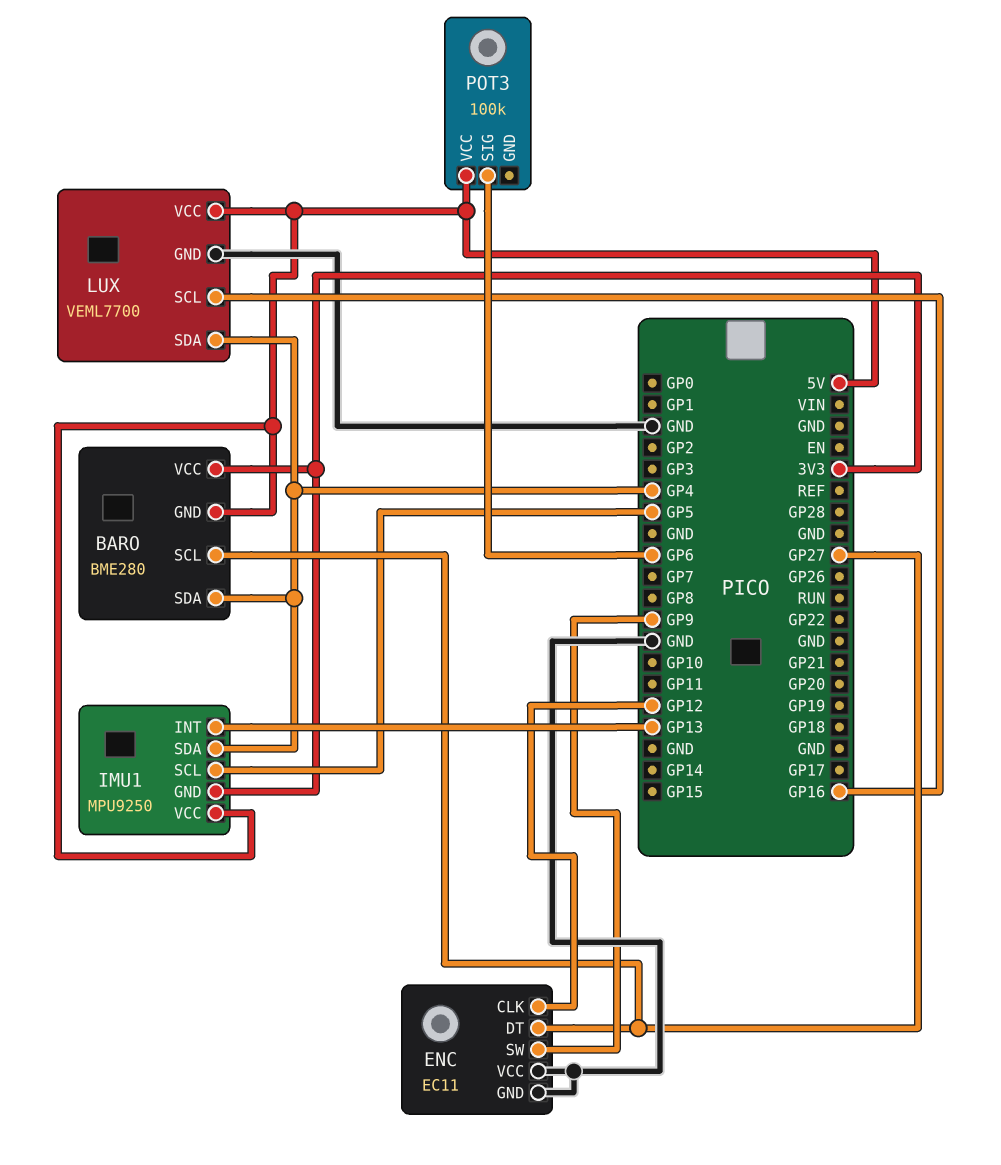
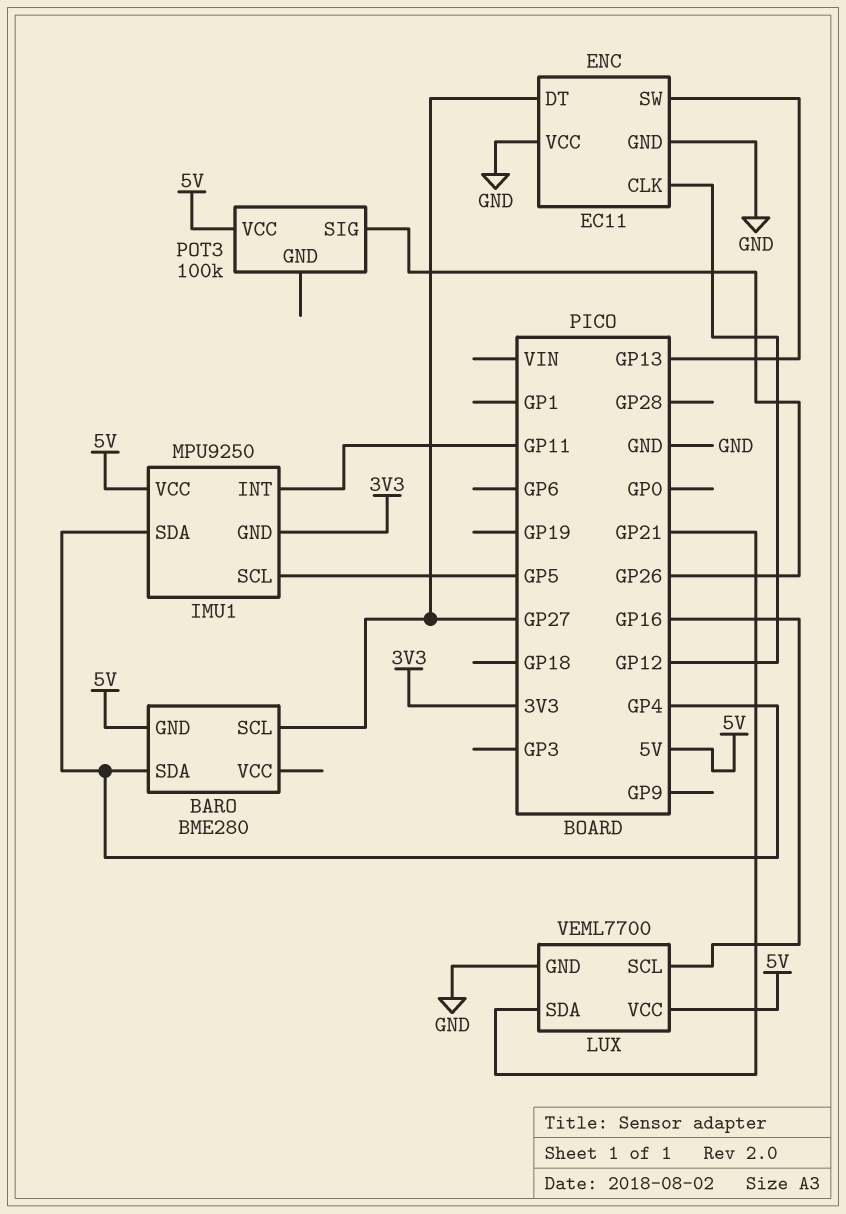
BARO pin VCC: 3V3 -> none
ENC pin SW: GP9 -> GP13
IMU1 pin INT: GP13 -> GP11
LUX pin SDA: GP4 -> GP21
POT3 pin SIG: GP6 -> GP26

